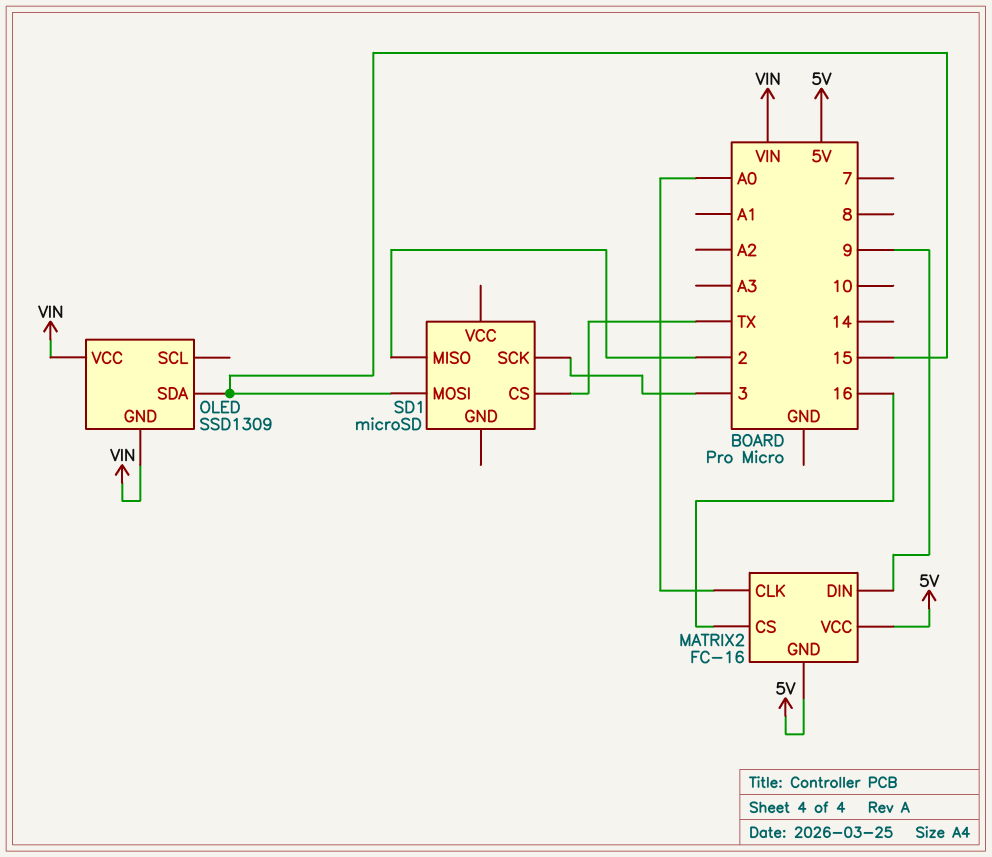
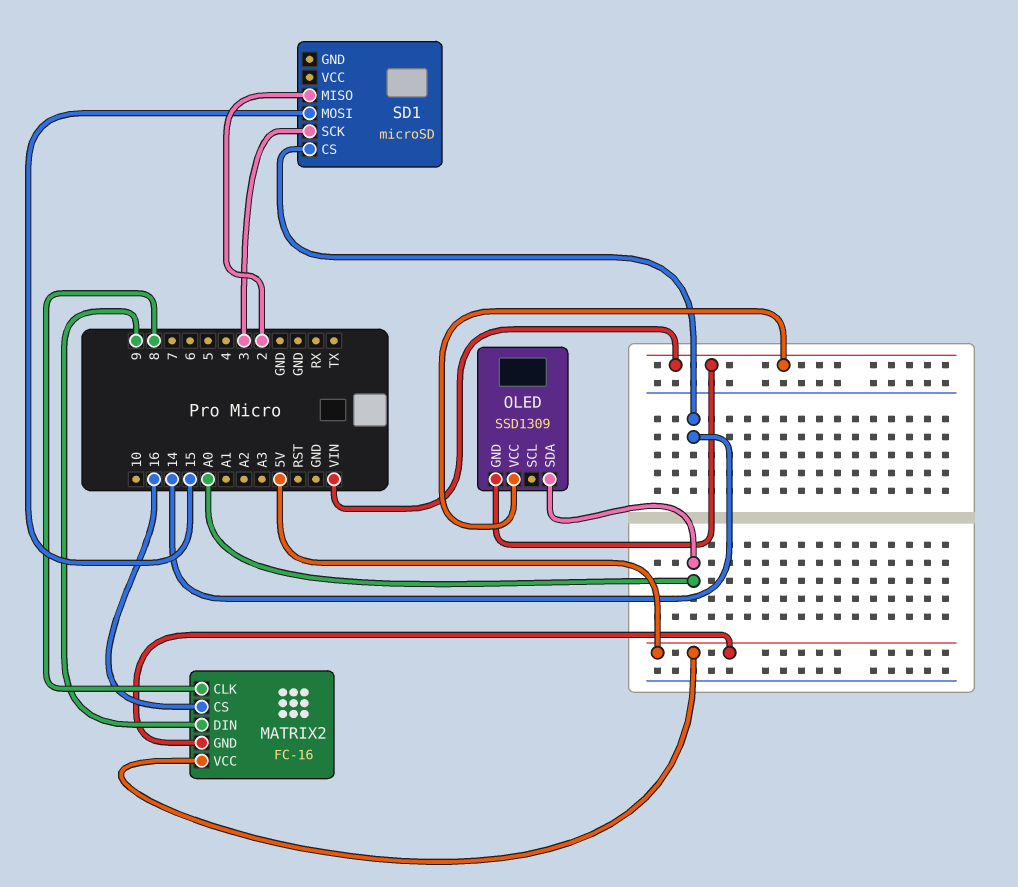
MATRIX2 pin CLK: A0 -> 8
OLED pin SDA: 15 -> A0
SD1 pin CS: TX -> 14

